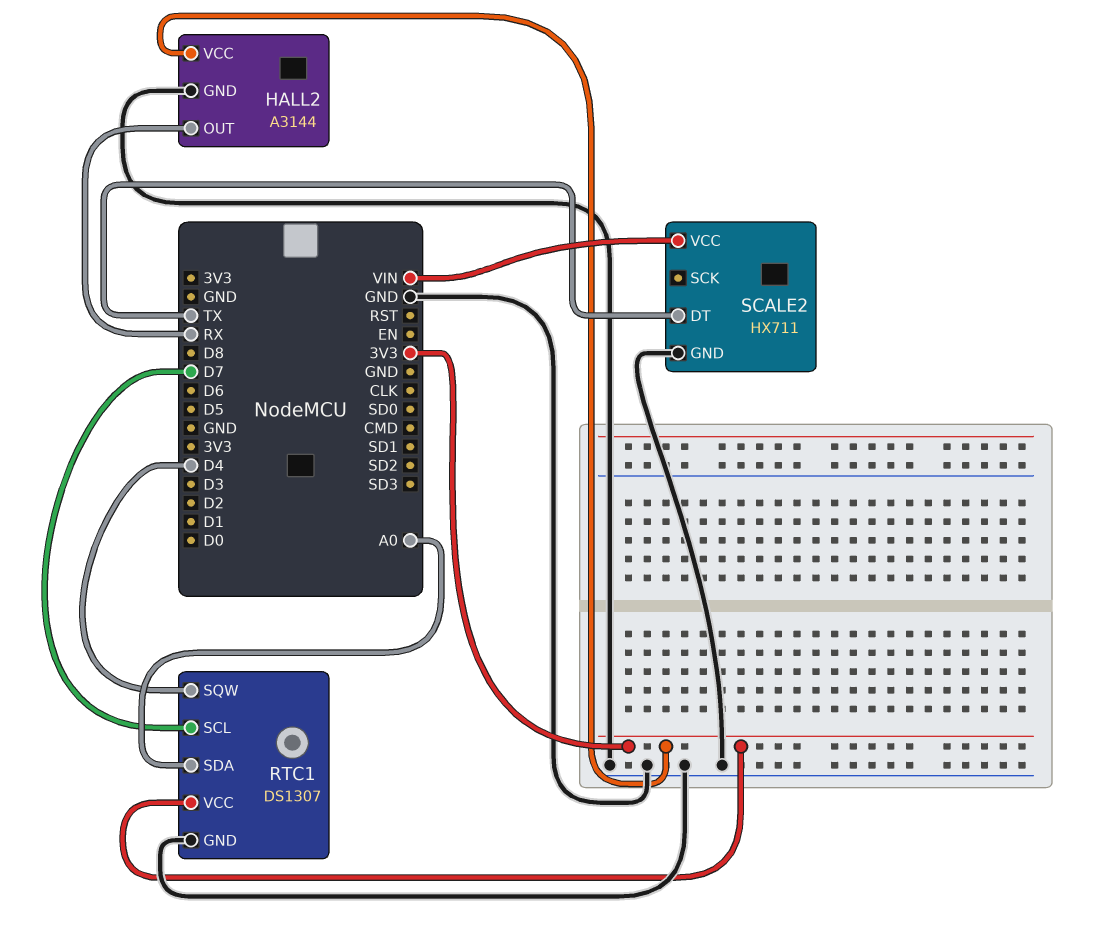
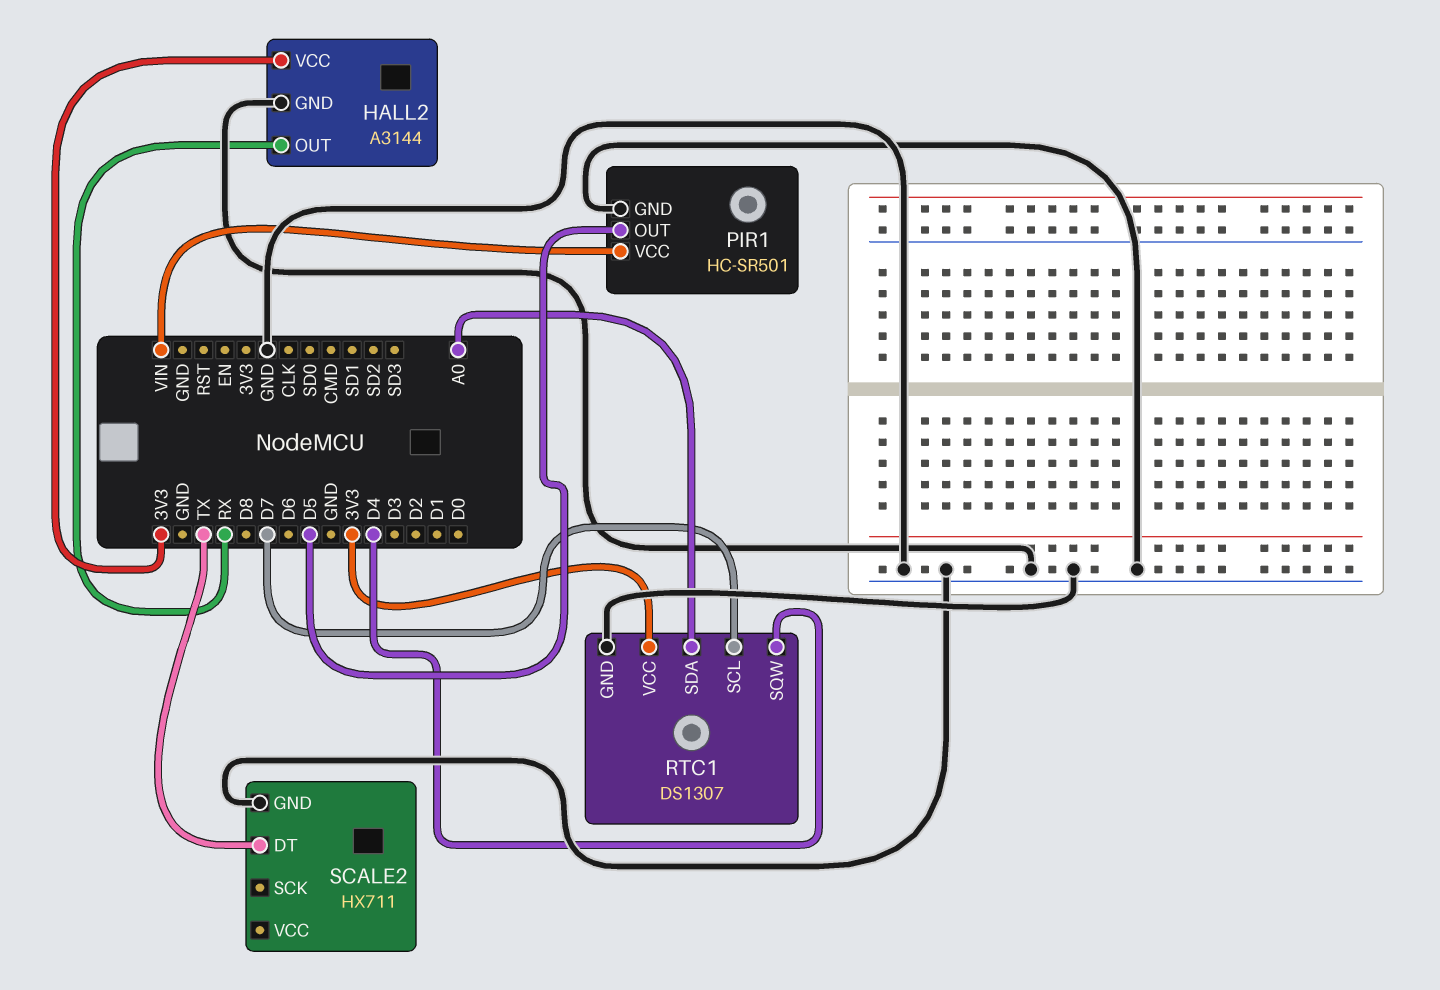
PIR1: none -> HC-SR501
PIR1 pin GND: none -> GND
PIR1 pin OUT: none -> D5
PIR1 pin VCC: none -> VIN
SCALE2 pin VCC: VIN -> none

